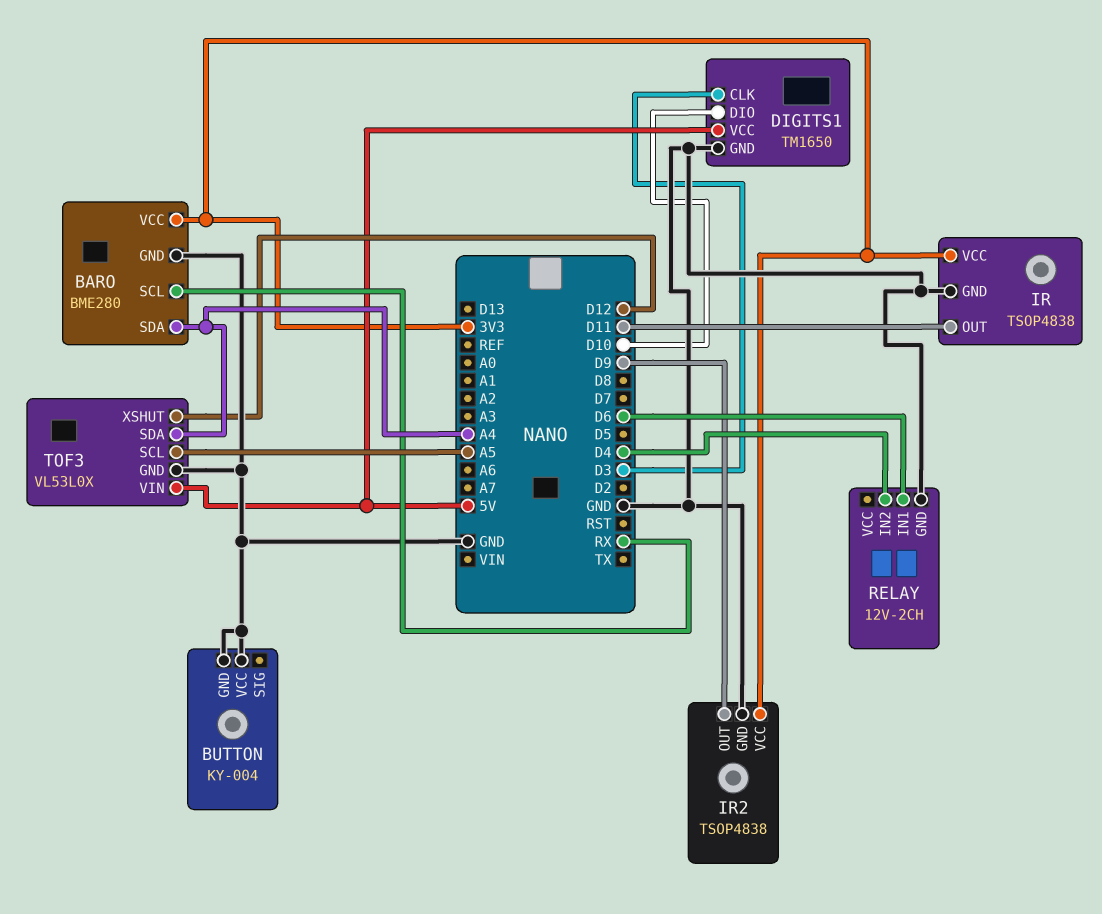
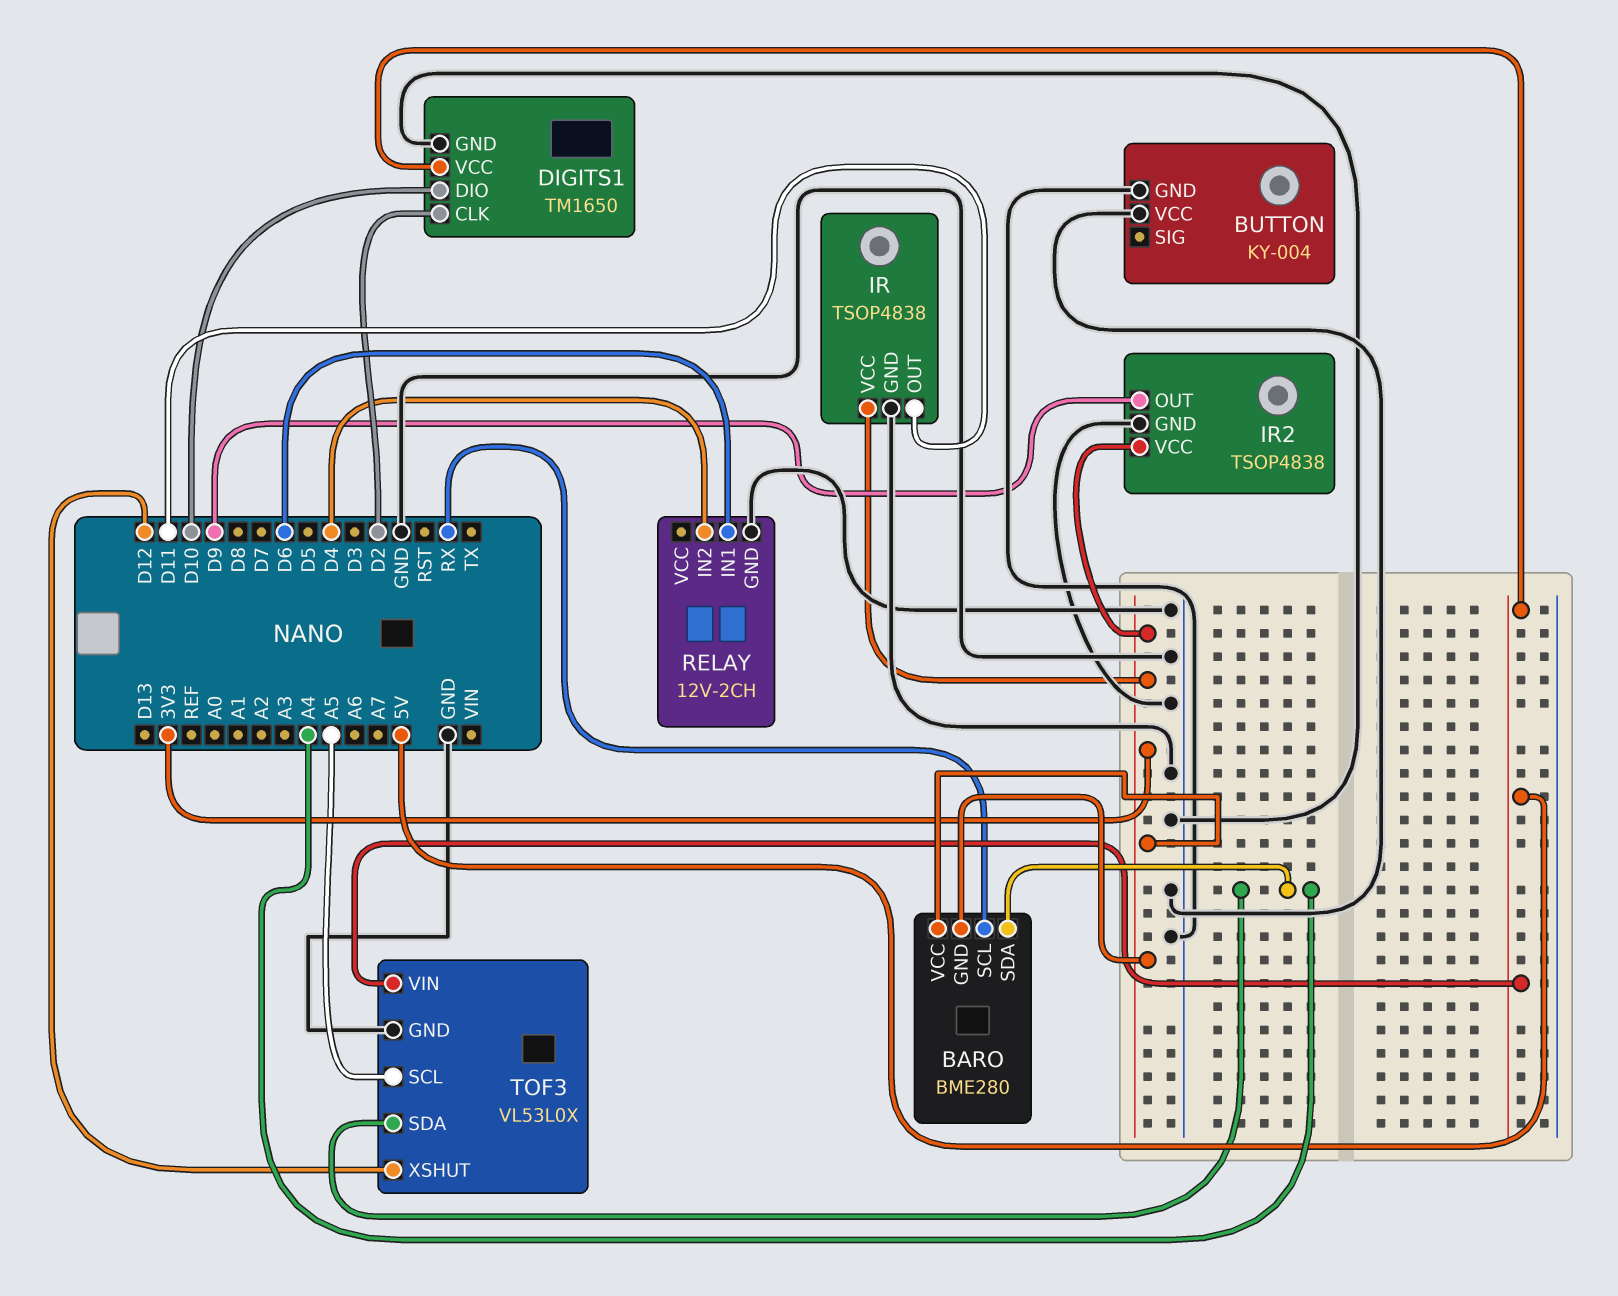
BARO pin GND: GND -> 3V3
DIGITS1 pin CLK: D3 -> D2

